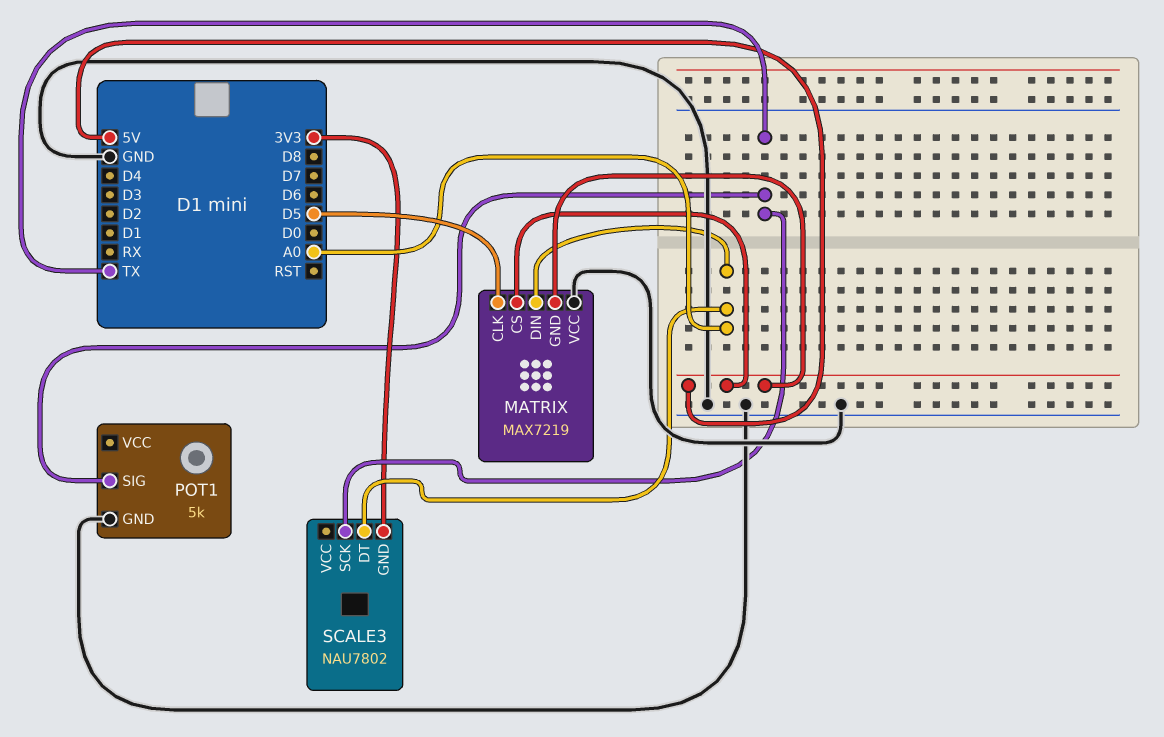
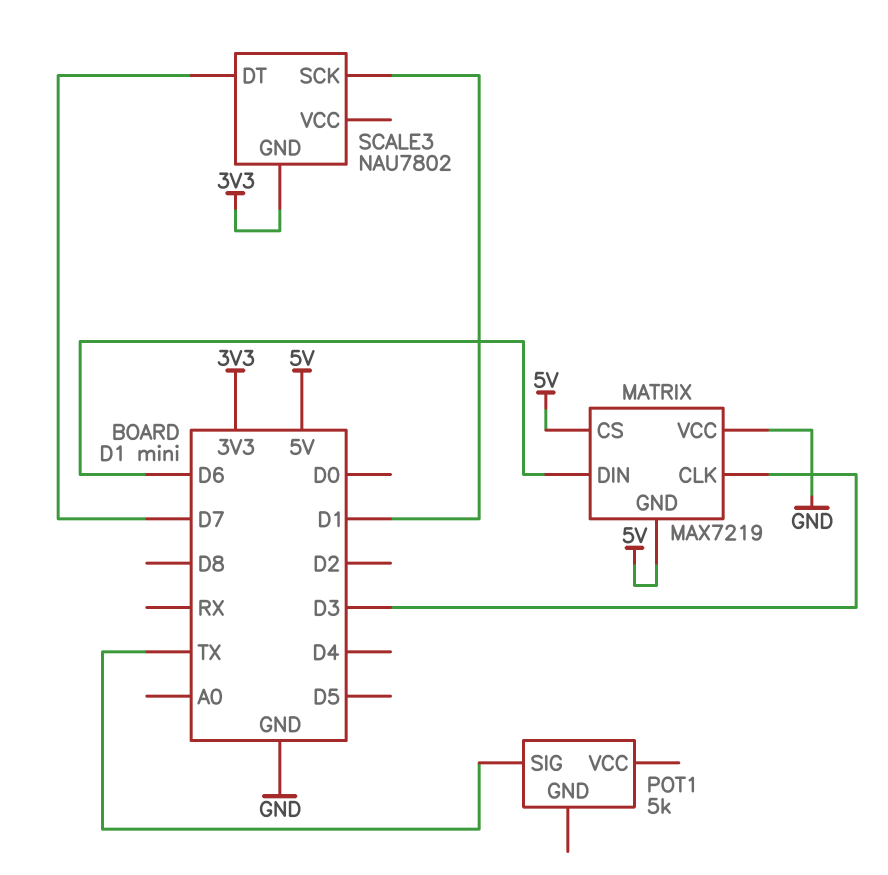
MATRIX pin CLK: D5 -> D3
MATRIX pin DIN: A0 -> D6
POT1 pin GND: GND -> none
SCALE3 pin DT: A0 -> D7
SCALE3 pin SCK: TX -> D1

